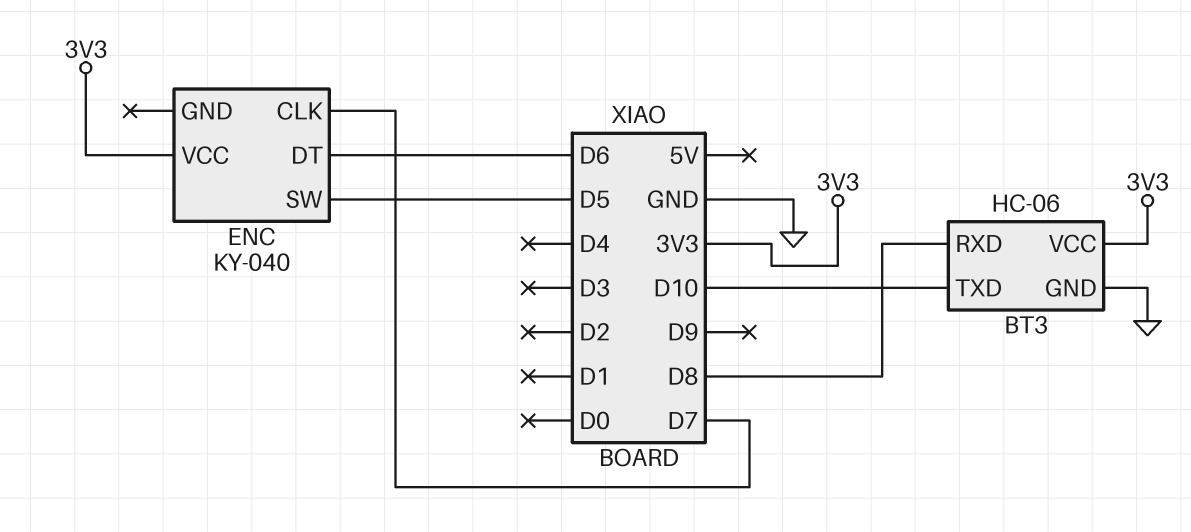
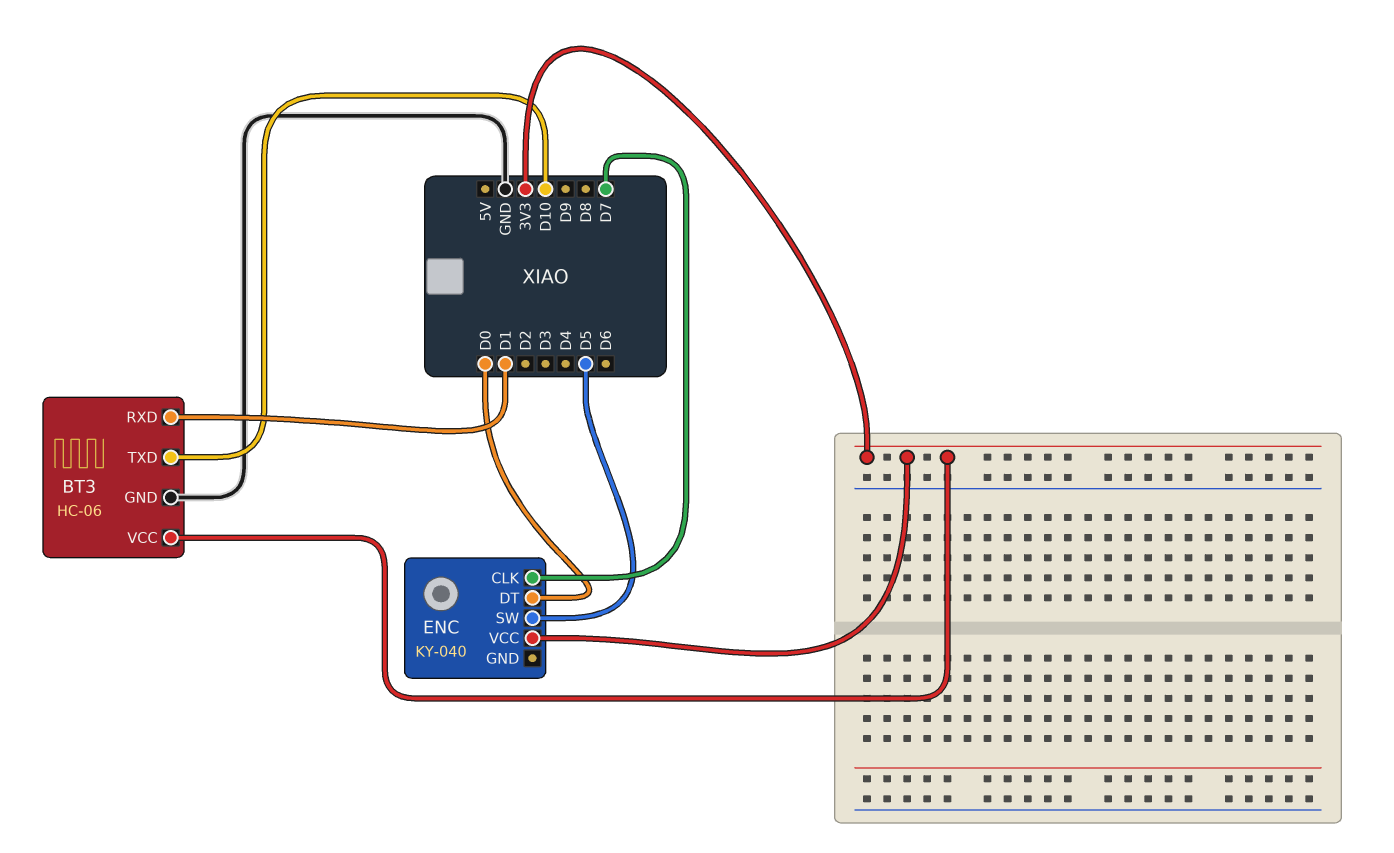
BT3 pin RXD: D8 -> D1
ENC pin DT: D6 -> D0

